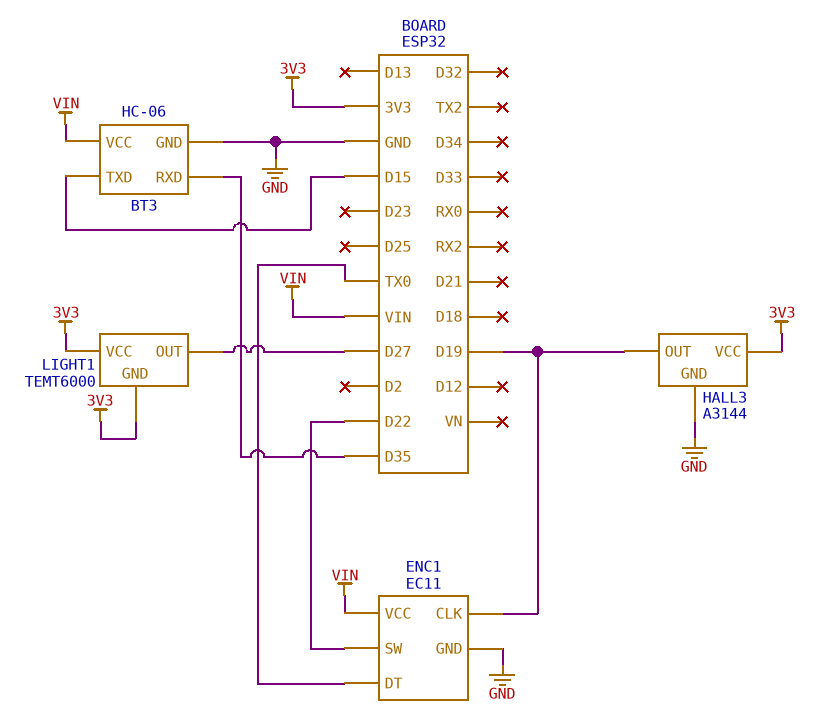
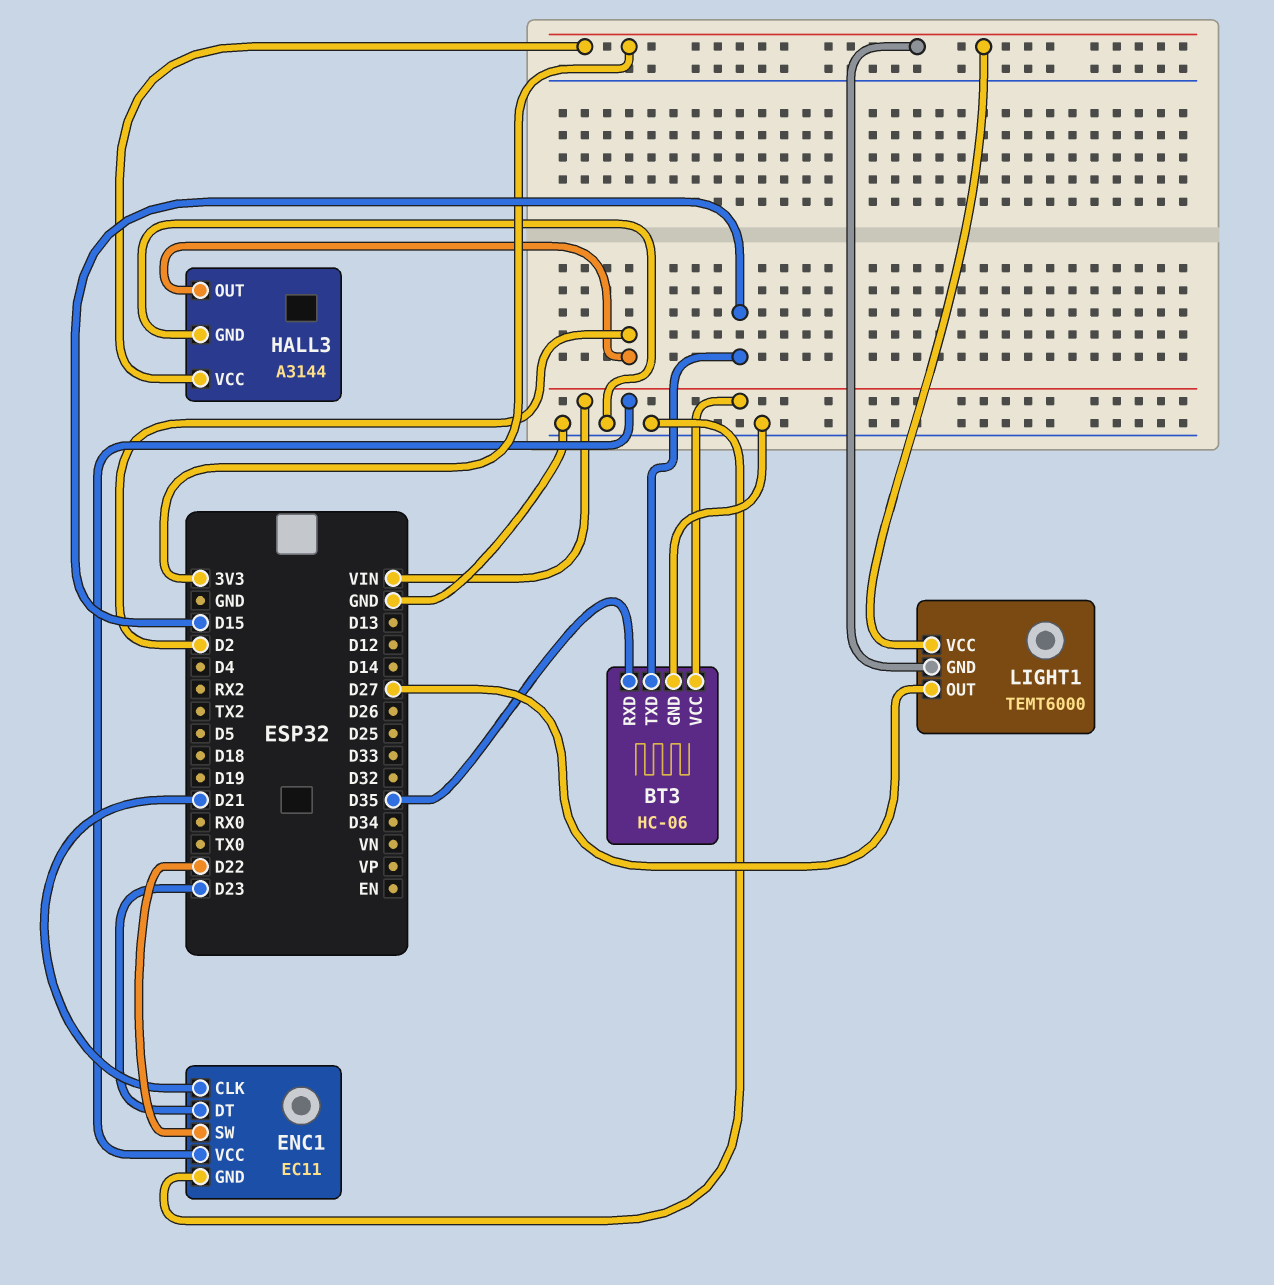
ENC1 pin CLK: D19 -> D21
ENC1 pin DT: TX0 -> D23
HALL3 pin OUT: D19 -> D2

